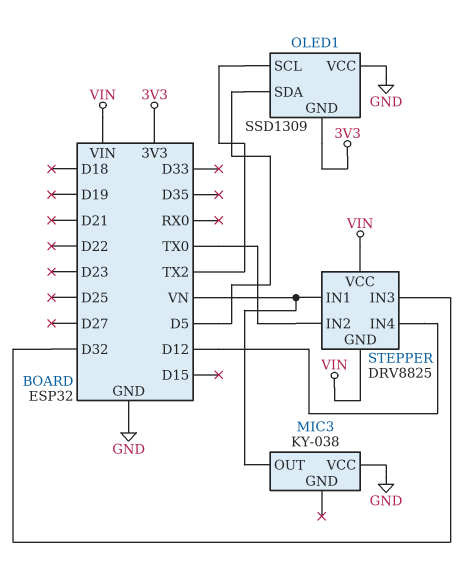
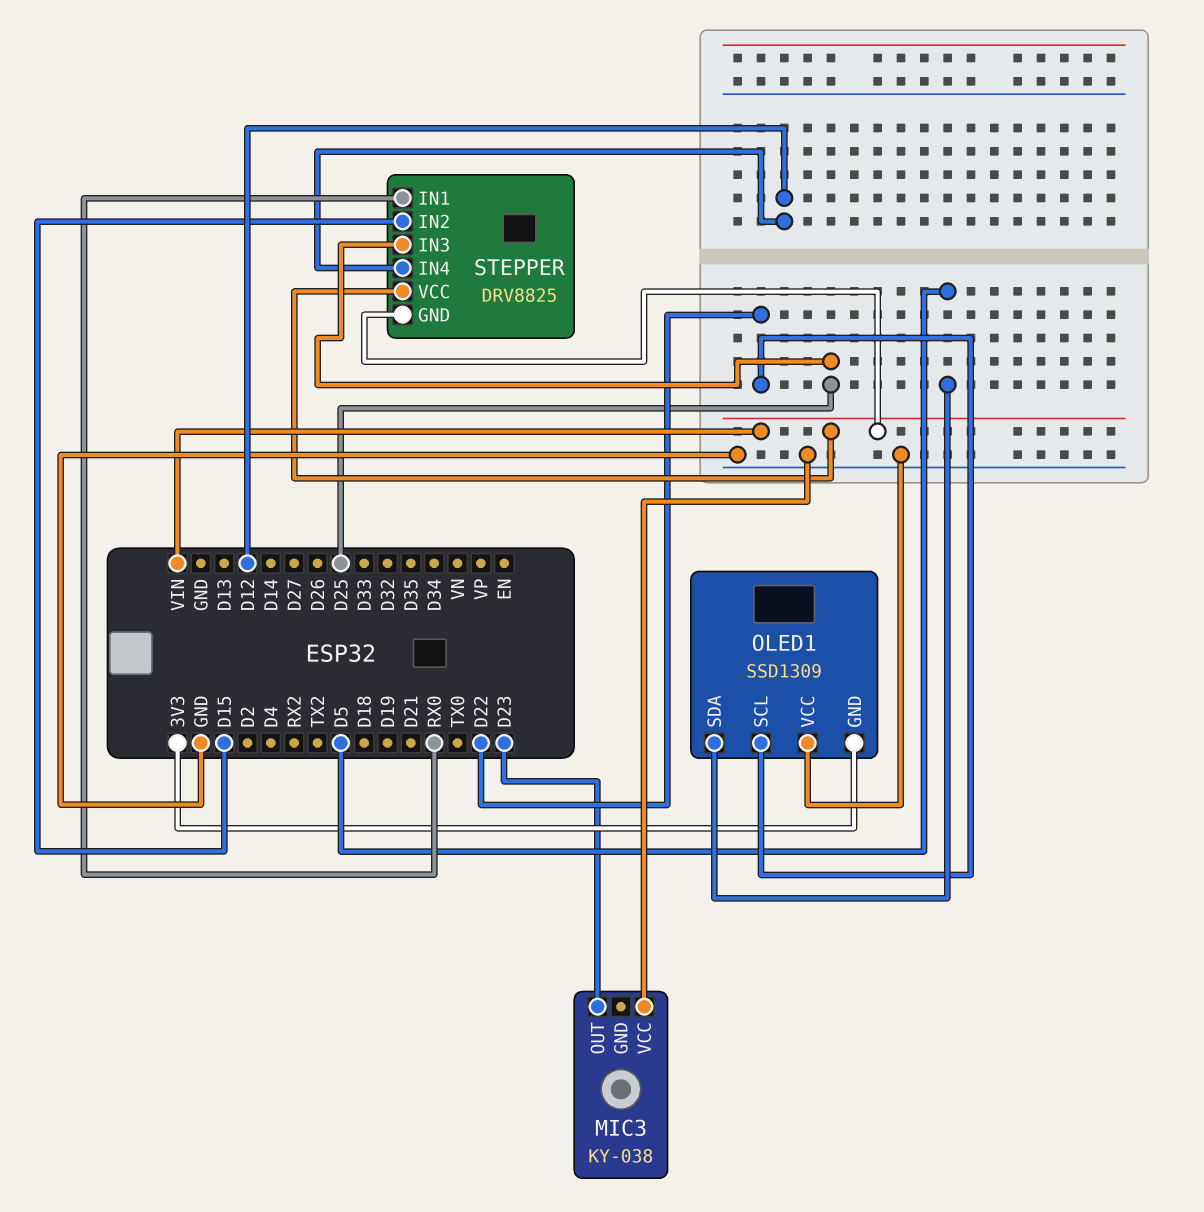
MIC3 pin OUT: VN -> D23
OLED1 pin SCL: TX2 -> D22
STEPPER pin IN1: VN -> RX0
STEPPER pin IN2: TX0 -> D15
STEPPER pin IN3: D32 -> D25

